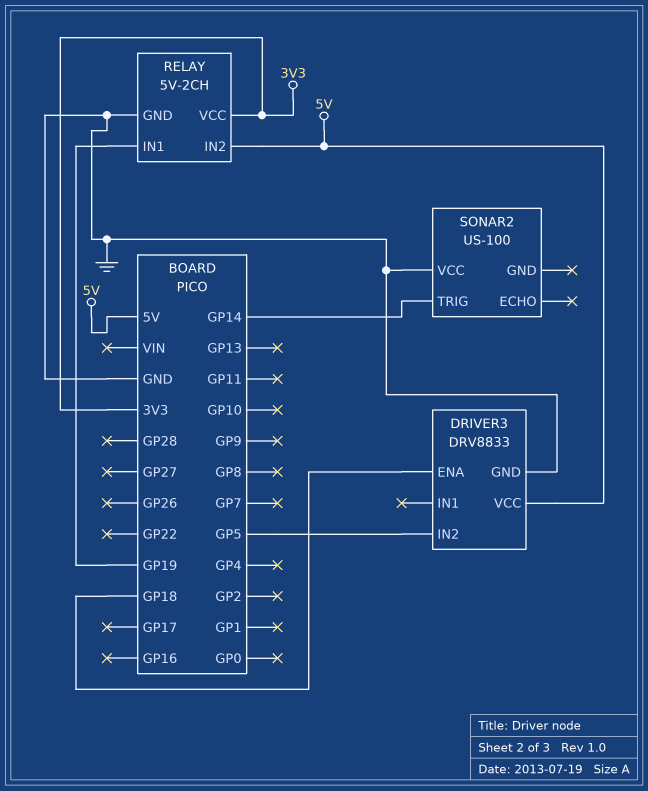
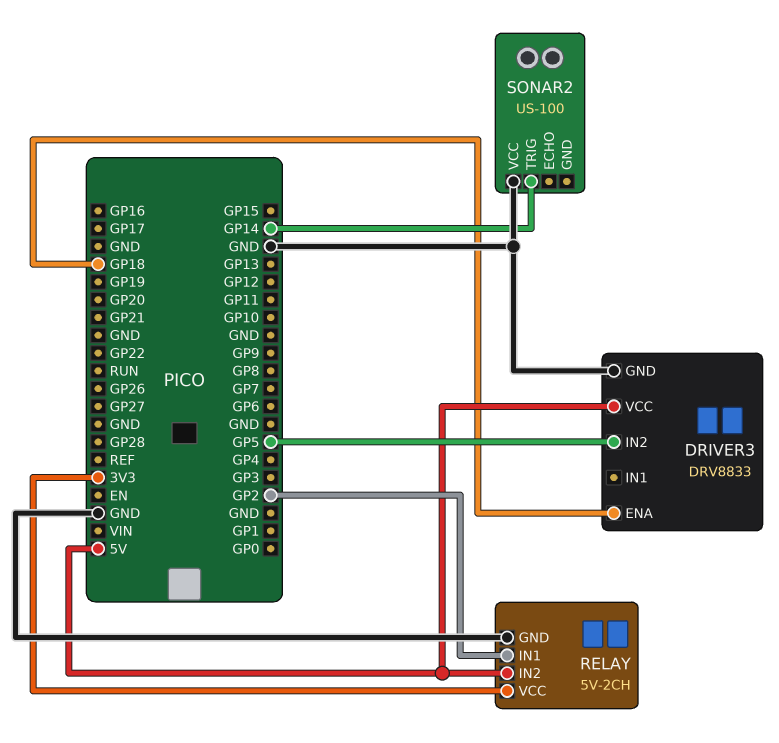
RELAY pin IN1: GP19 -> GP2

